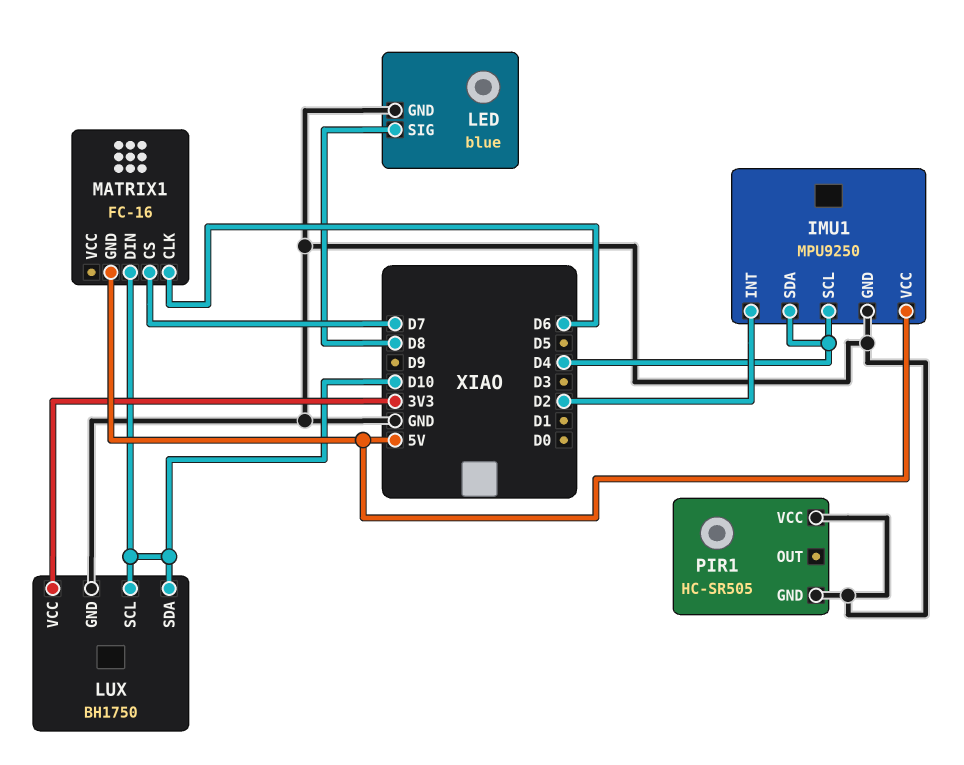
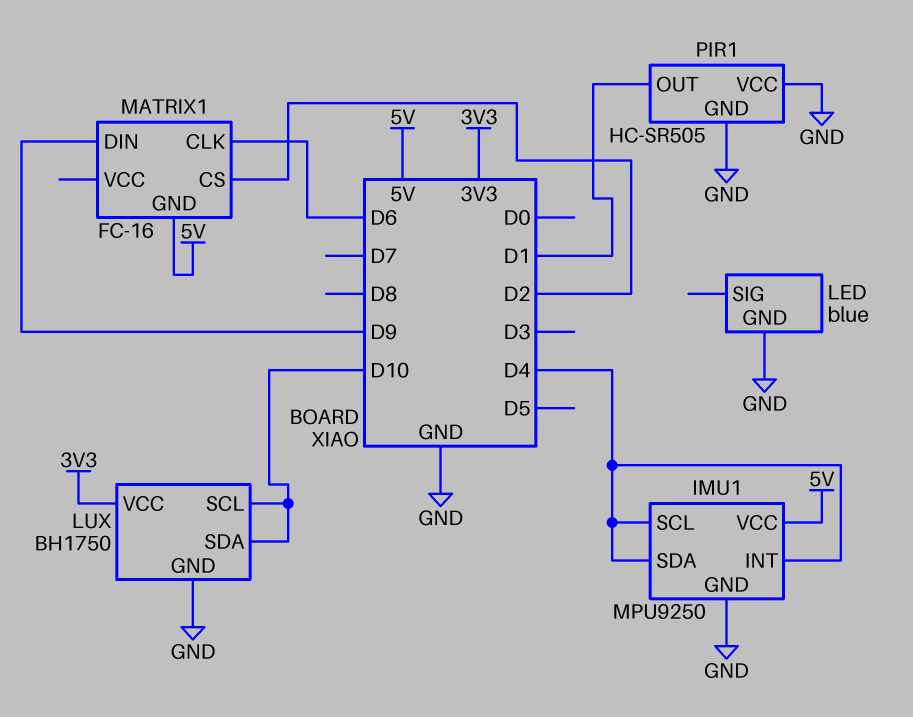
IMU1 pin INT: D2 -> D4
LED pin SIG: D8 -> none
MATRIX1 pin CS: D7 -> D2
MATRIX1 pin DIN: D10 -> D9
PIR1 pin OUT: none -> D1

